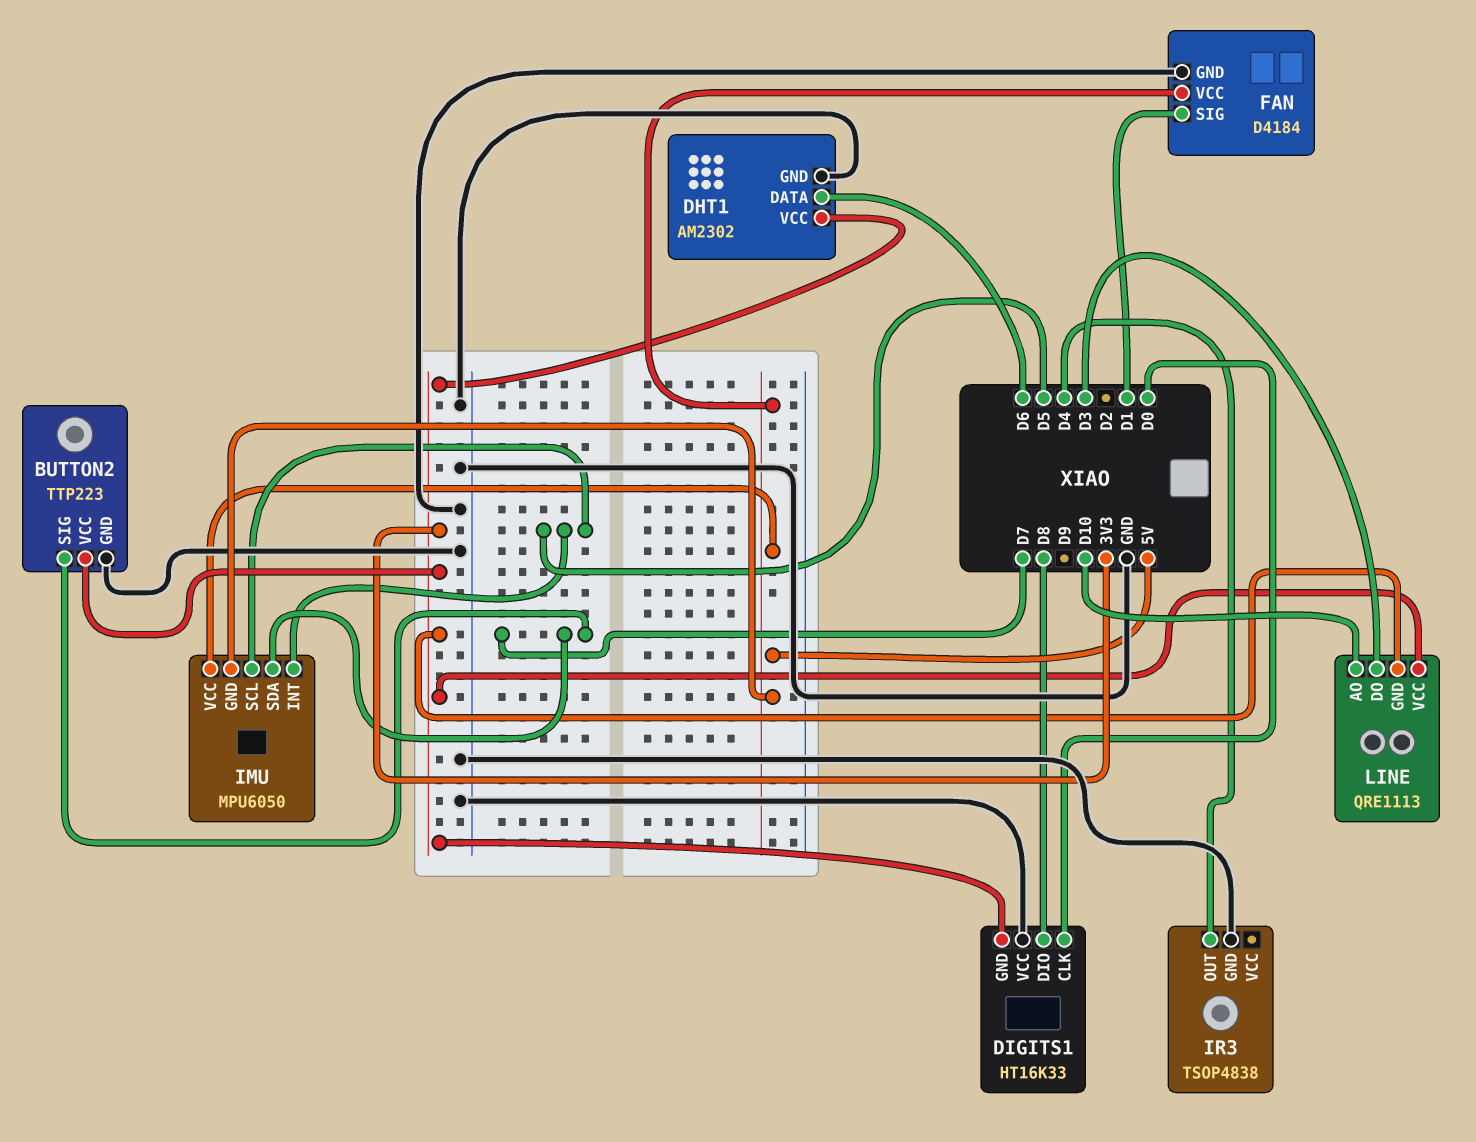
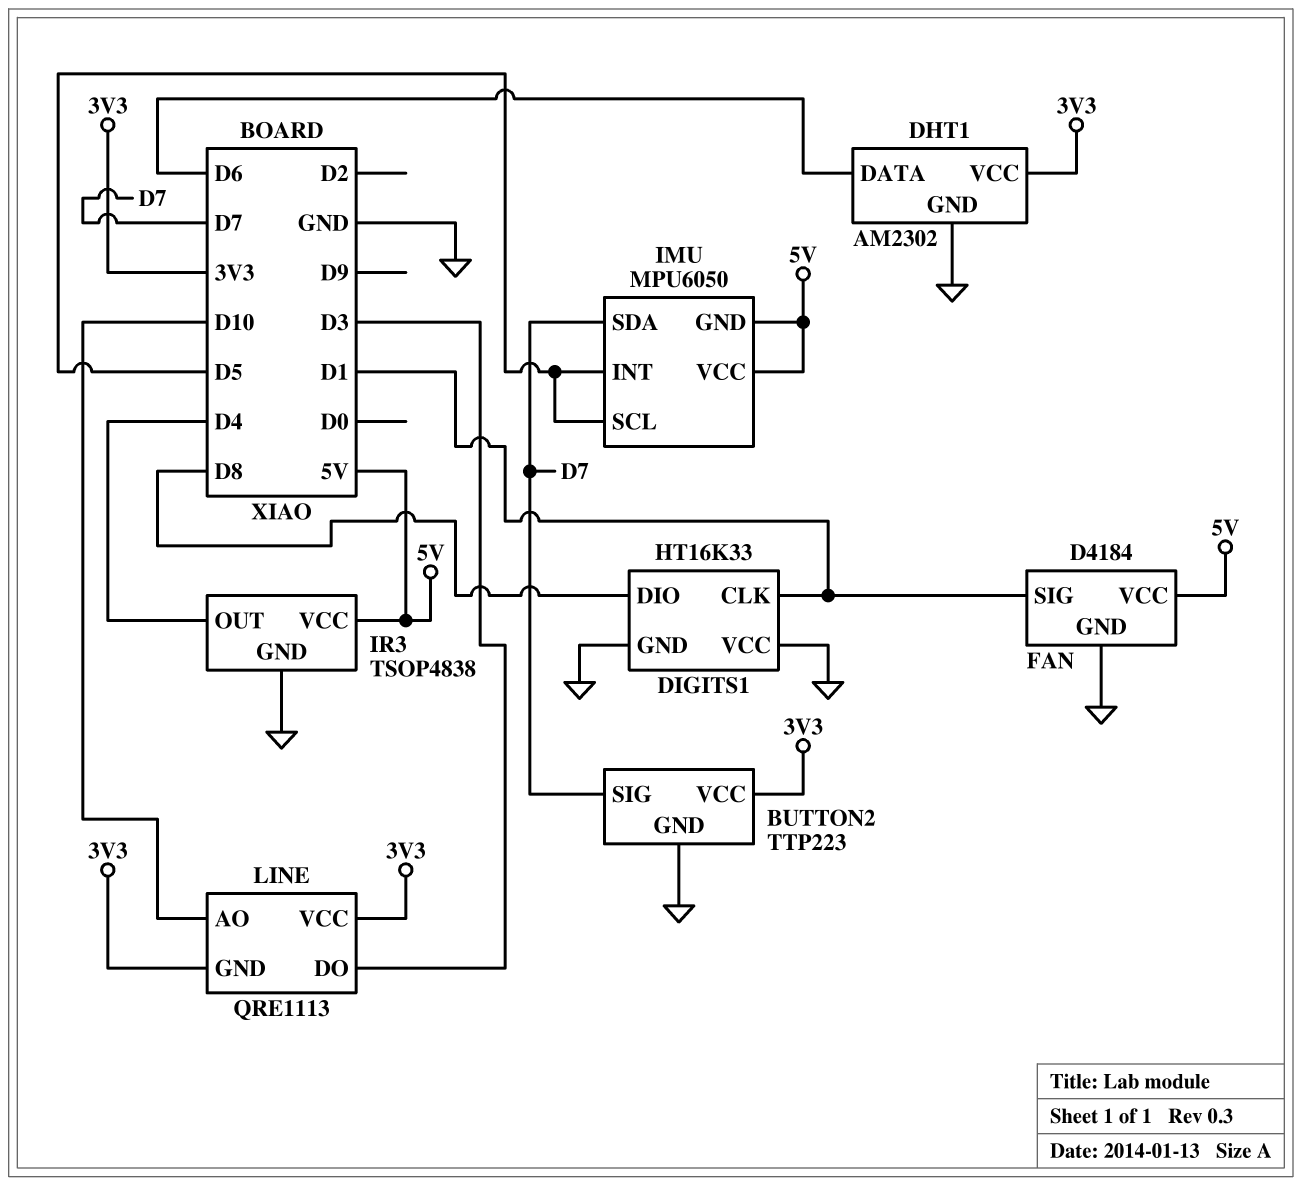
DIGITS1 pin CLK: D0 -> D1
DIGITS1 pin GND: 3V3 -> GND
IR3 pin VCC: none -> 5V

